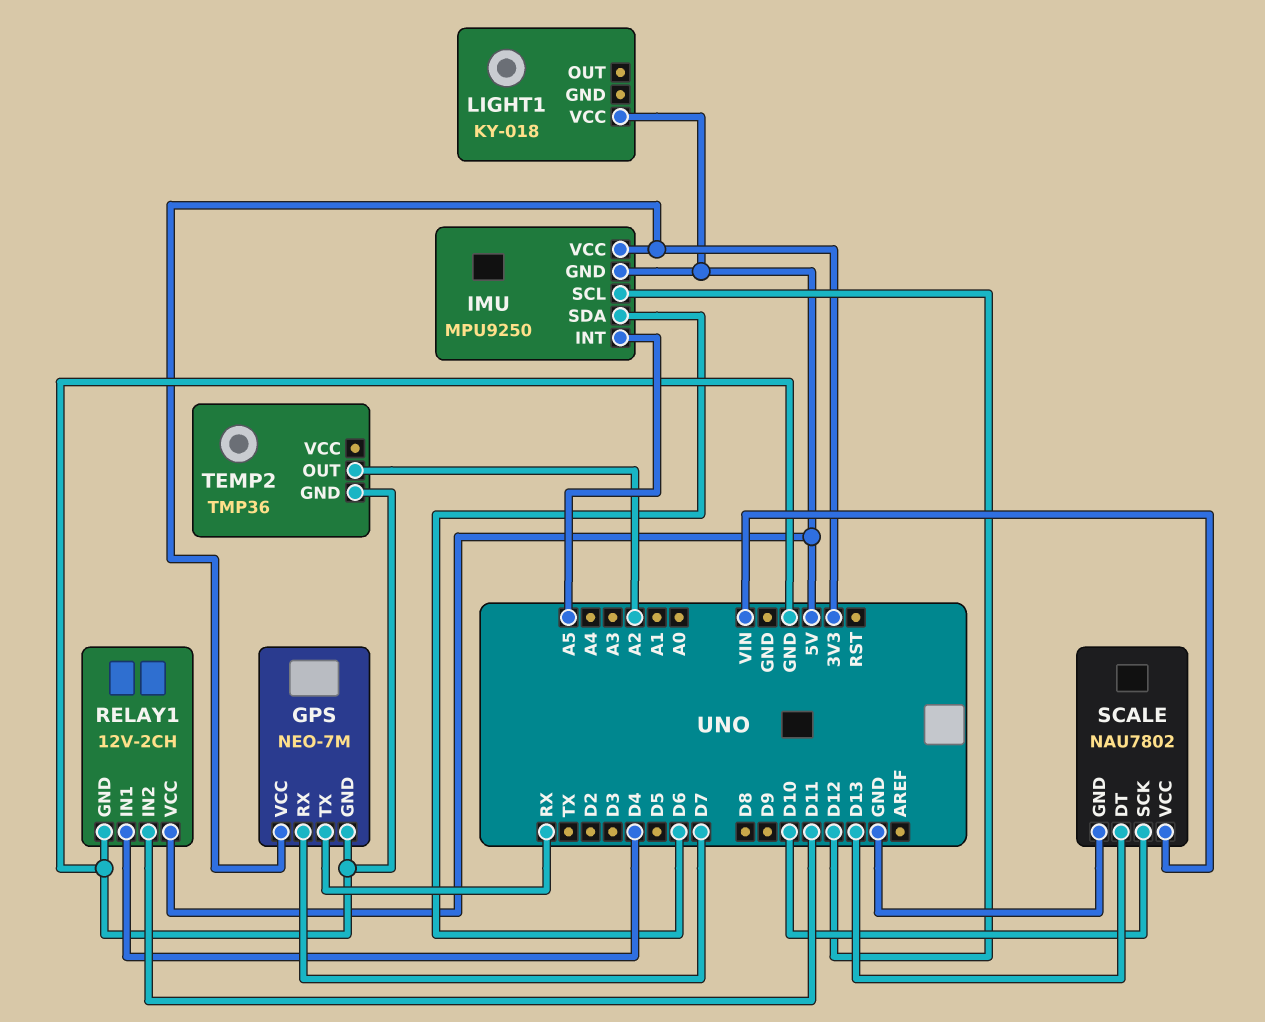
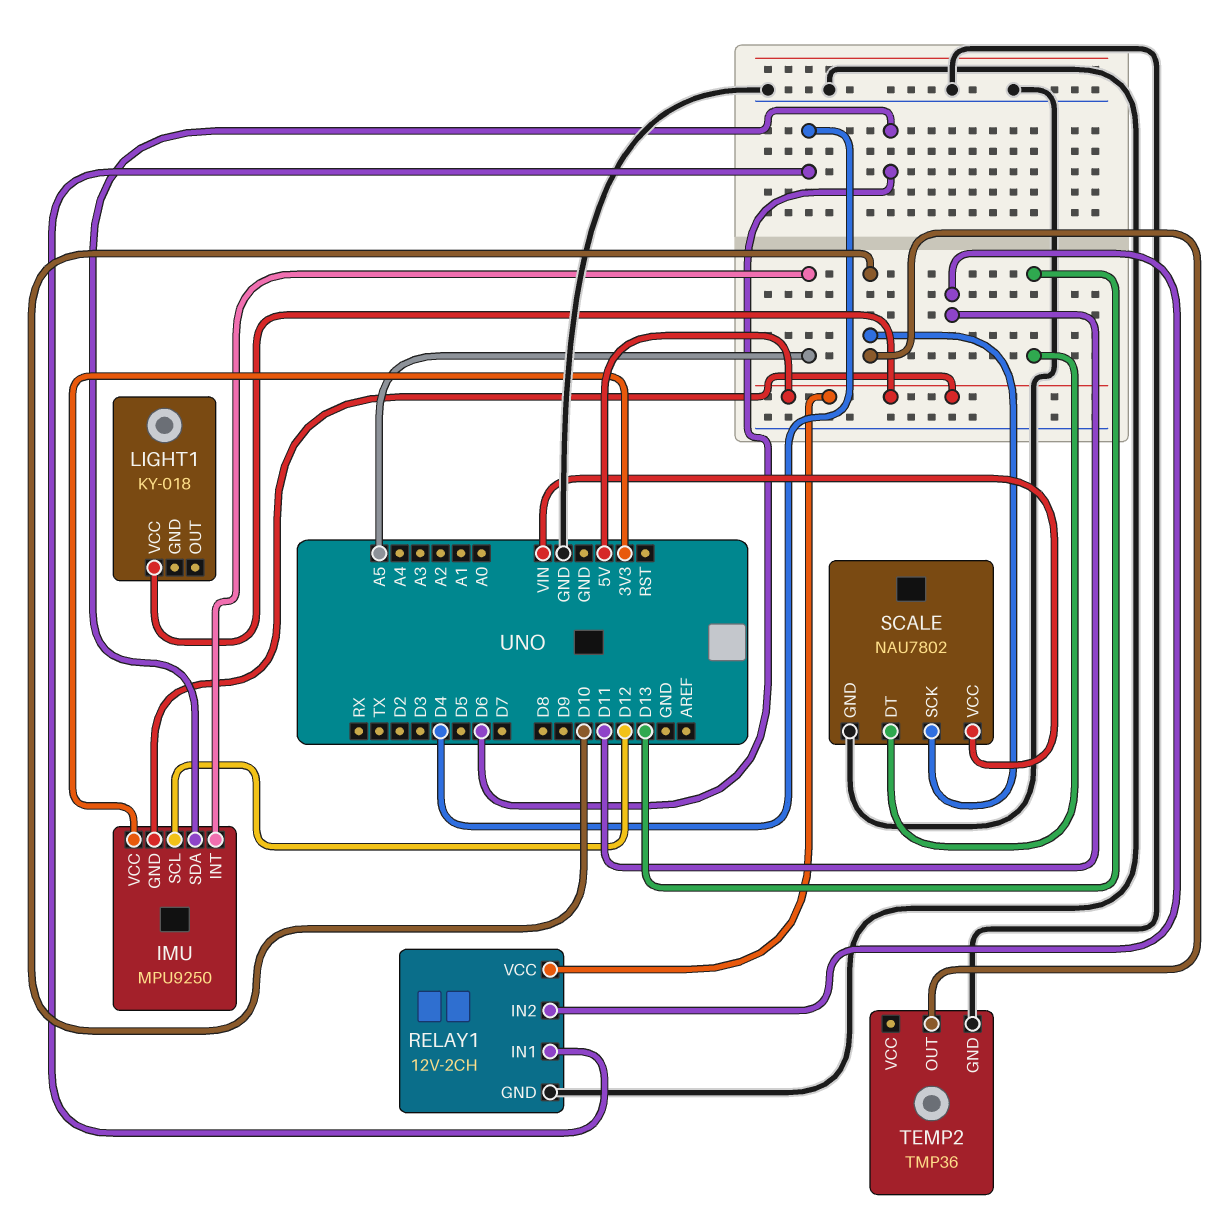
GPS: NEO-7M -> none
GPS pin GND: GND -> none
GPS pin RX: D7 -> none
GPS pin TX: RX -> none
GPS pin VCC: 3V3 -> none
TEMP2 pin OUT: A2 -> D10

